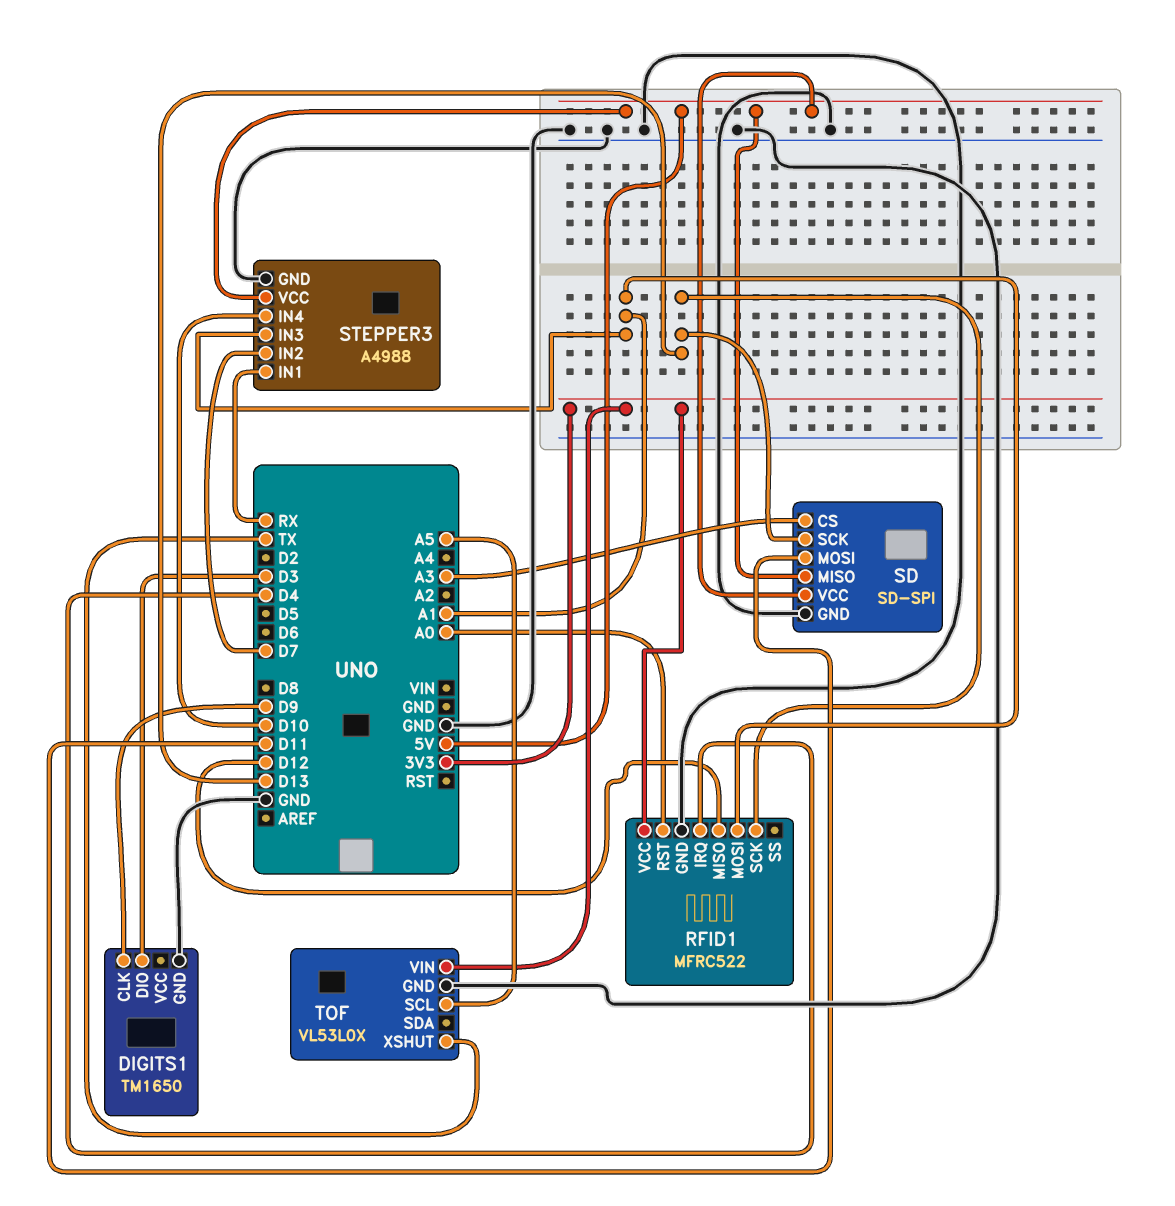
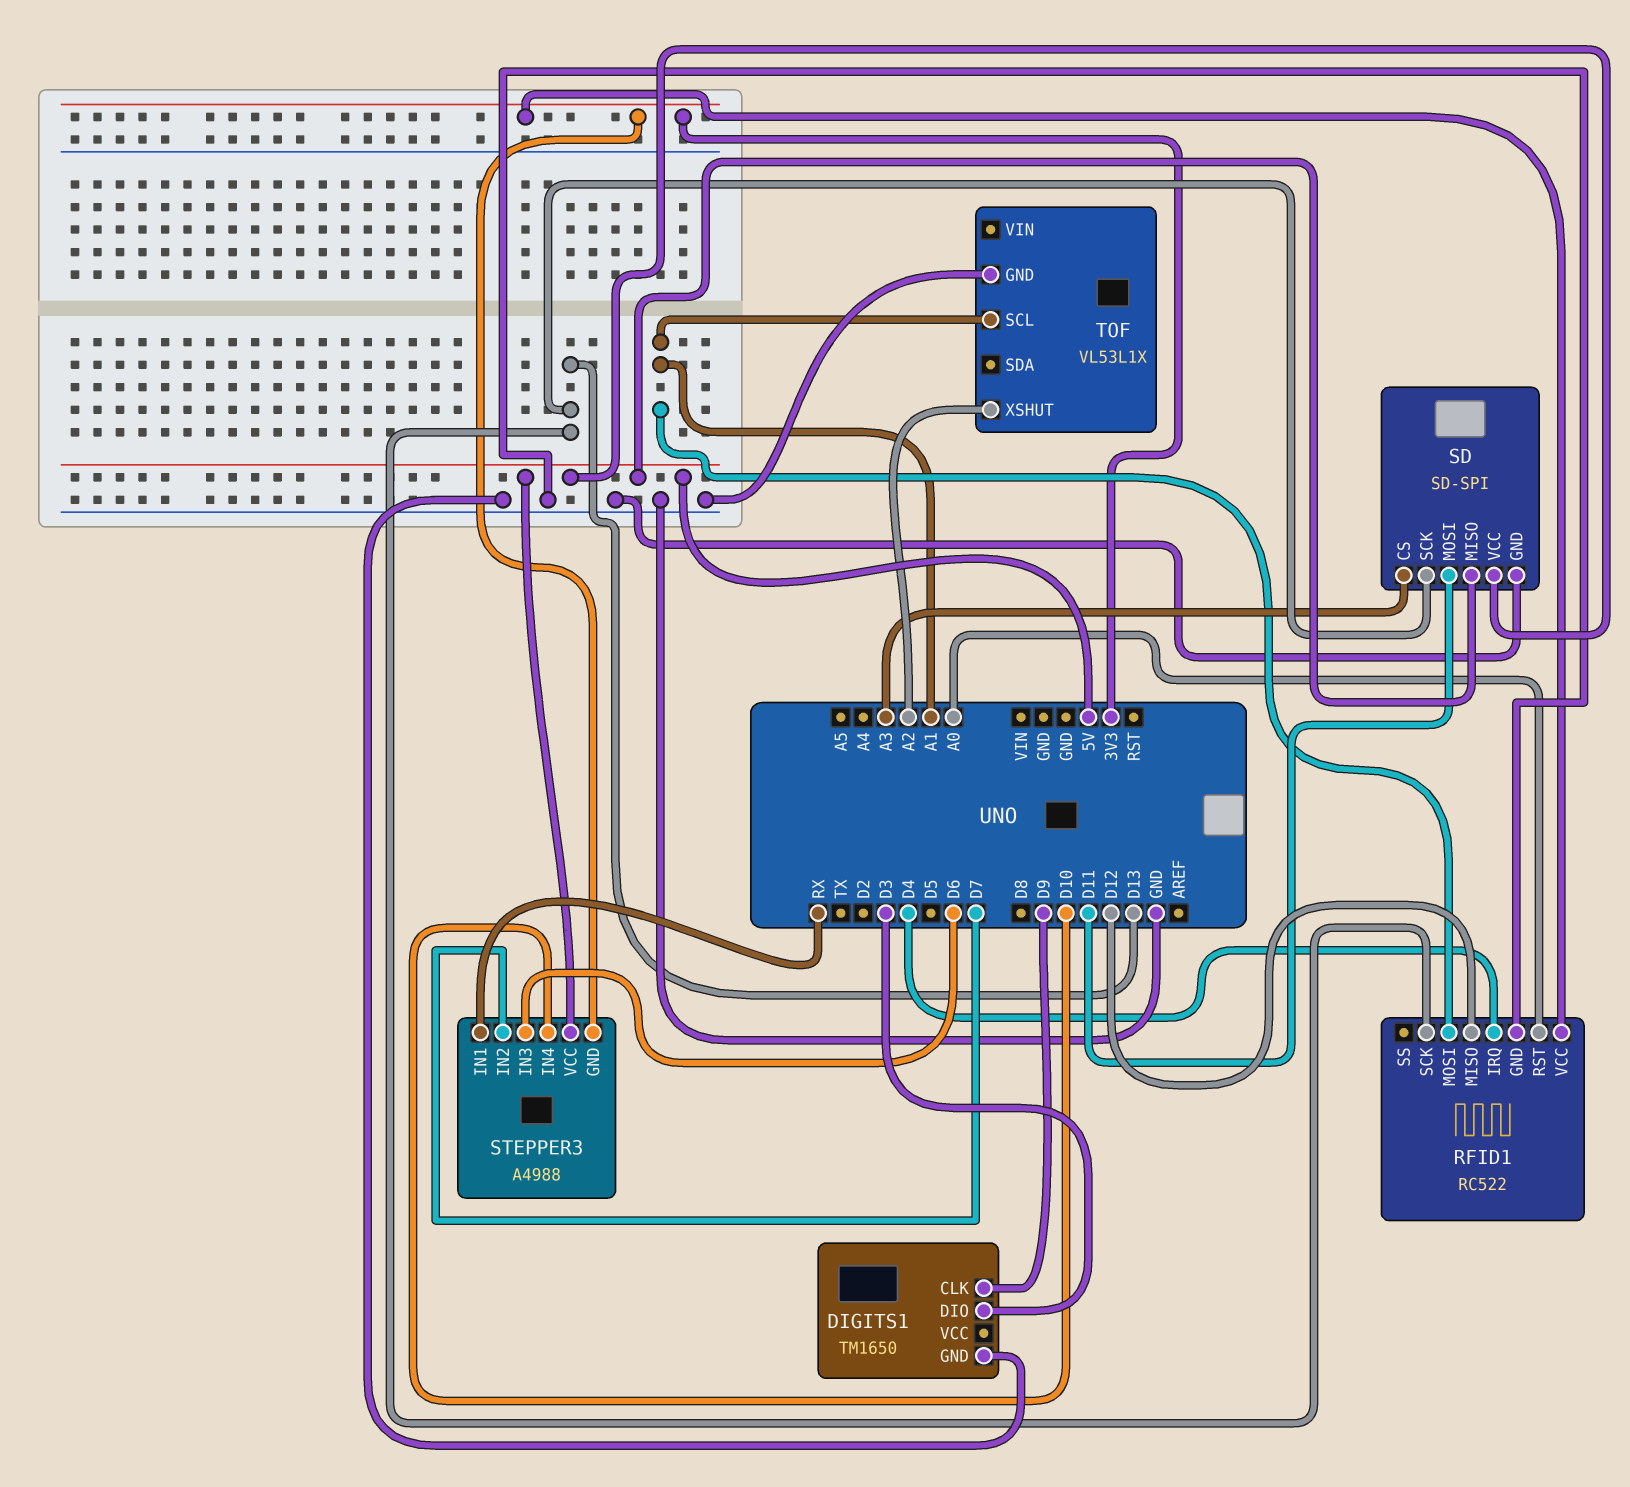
RFID1: MFRC522 -> RC522
STEPPER3 pin GND: GND -> 3V3
STEPPER3 pin IN3: A1 -> D6
TOF: VL53L0X -> VL53L1X
TOF pin SCL: A5 -> A1
TOF pin VIN: 3V3 -> none
TOF pin XSHUT: TX -> A2

